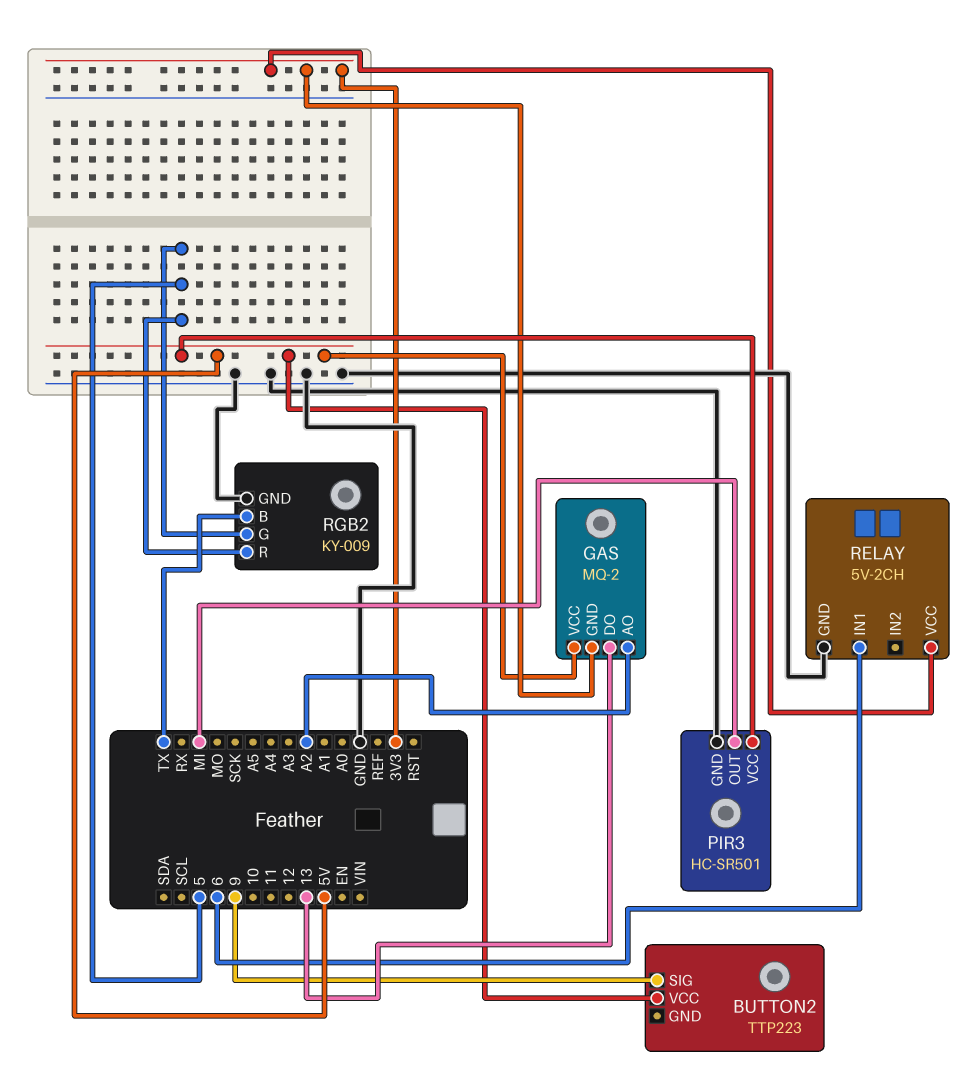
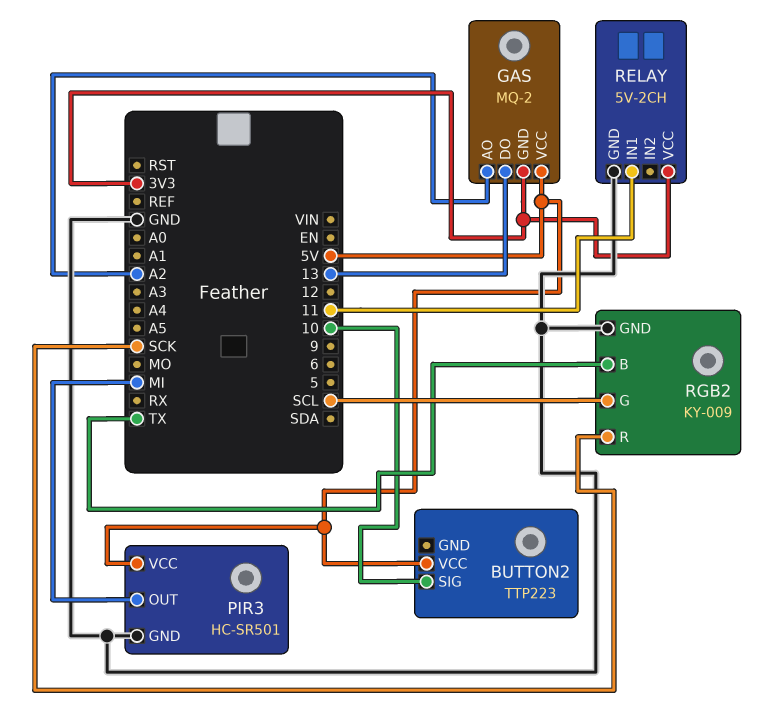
BUTTON2 pin SIG: 9 -> 10
RELAY pin IN1: 6 -> 11
RGB2 pin G: 5 -> SCL
RGB2 pin R: 5 -> SCK

